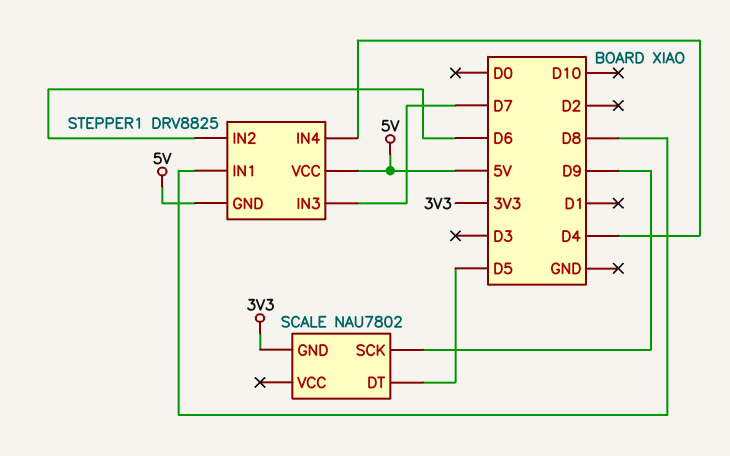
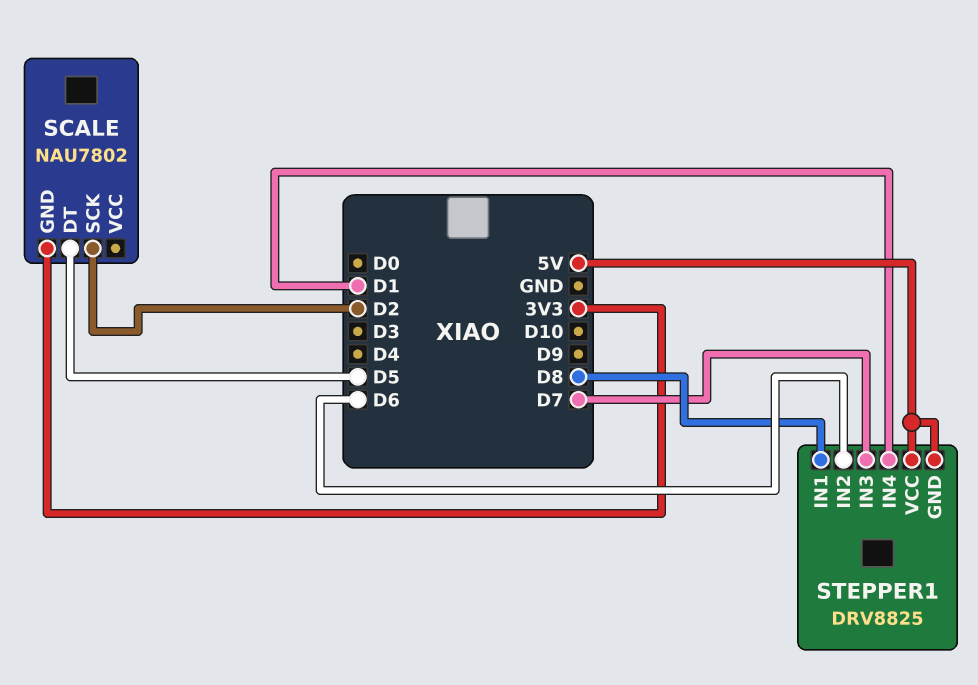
SCALE pin SCK: D9 -> D2
STEPPER1 pin IN4: D4 -> D1

